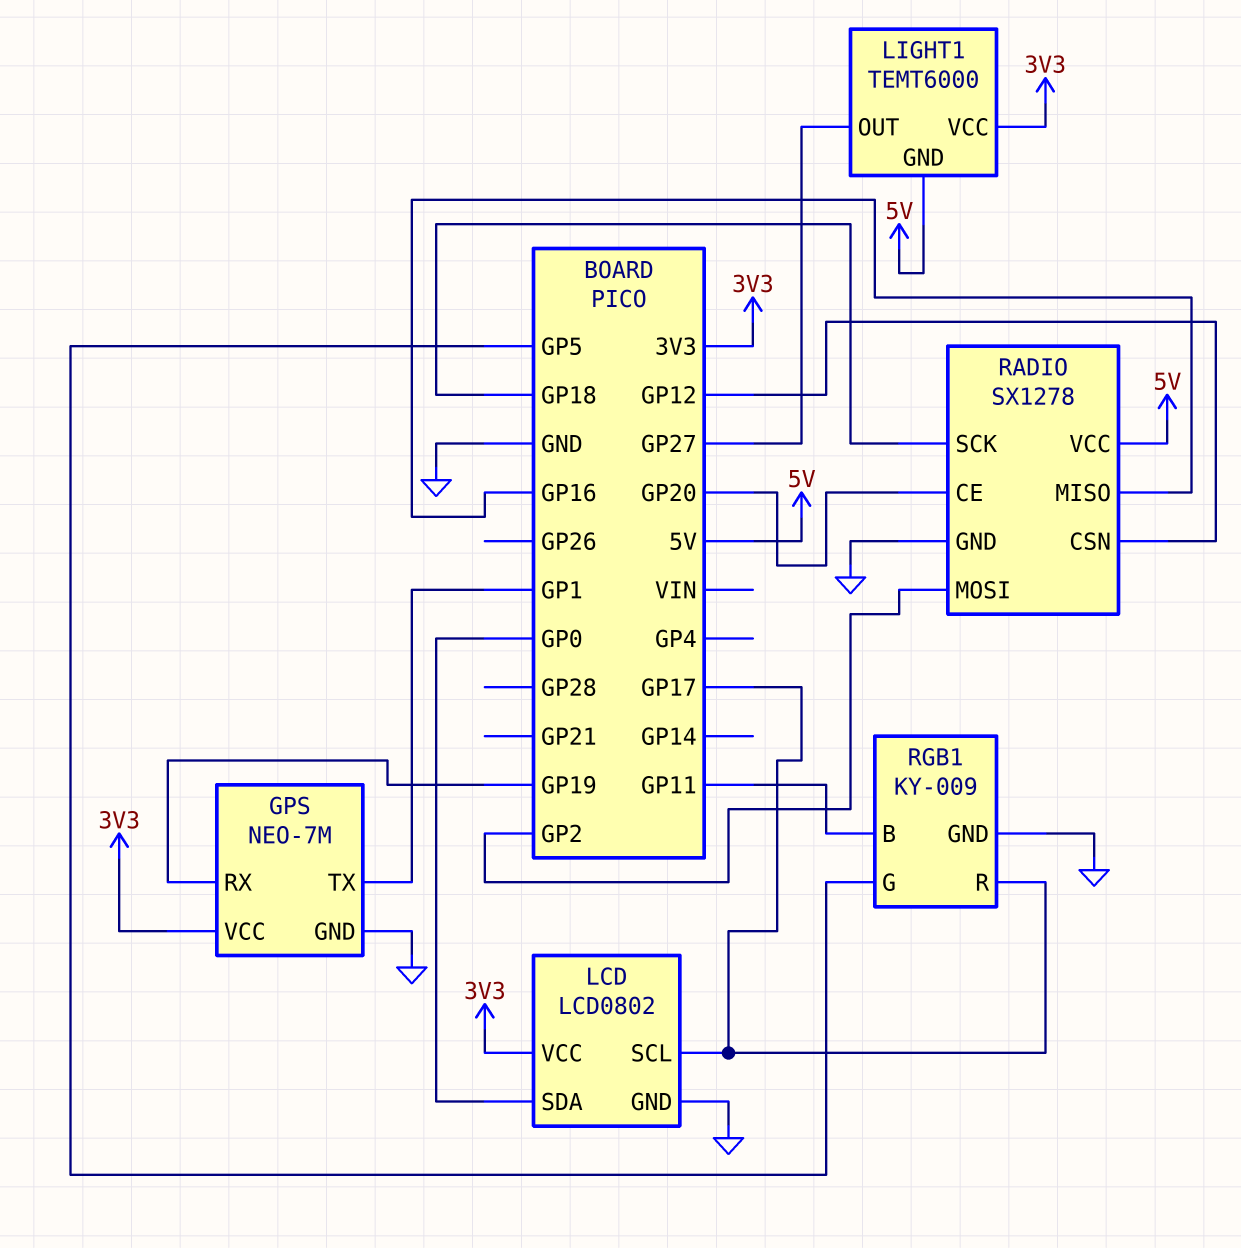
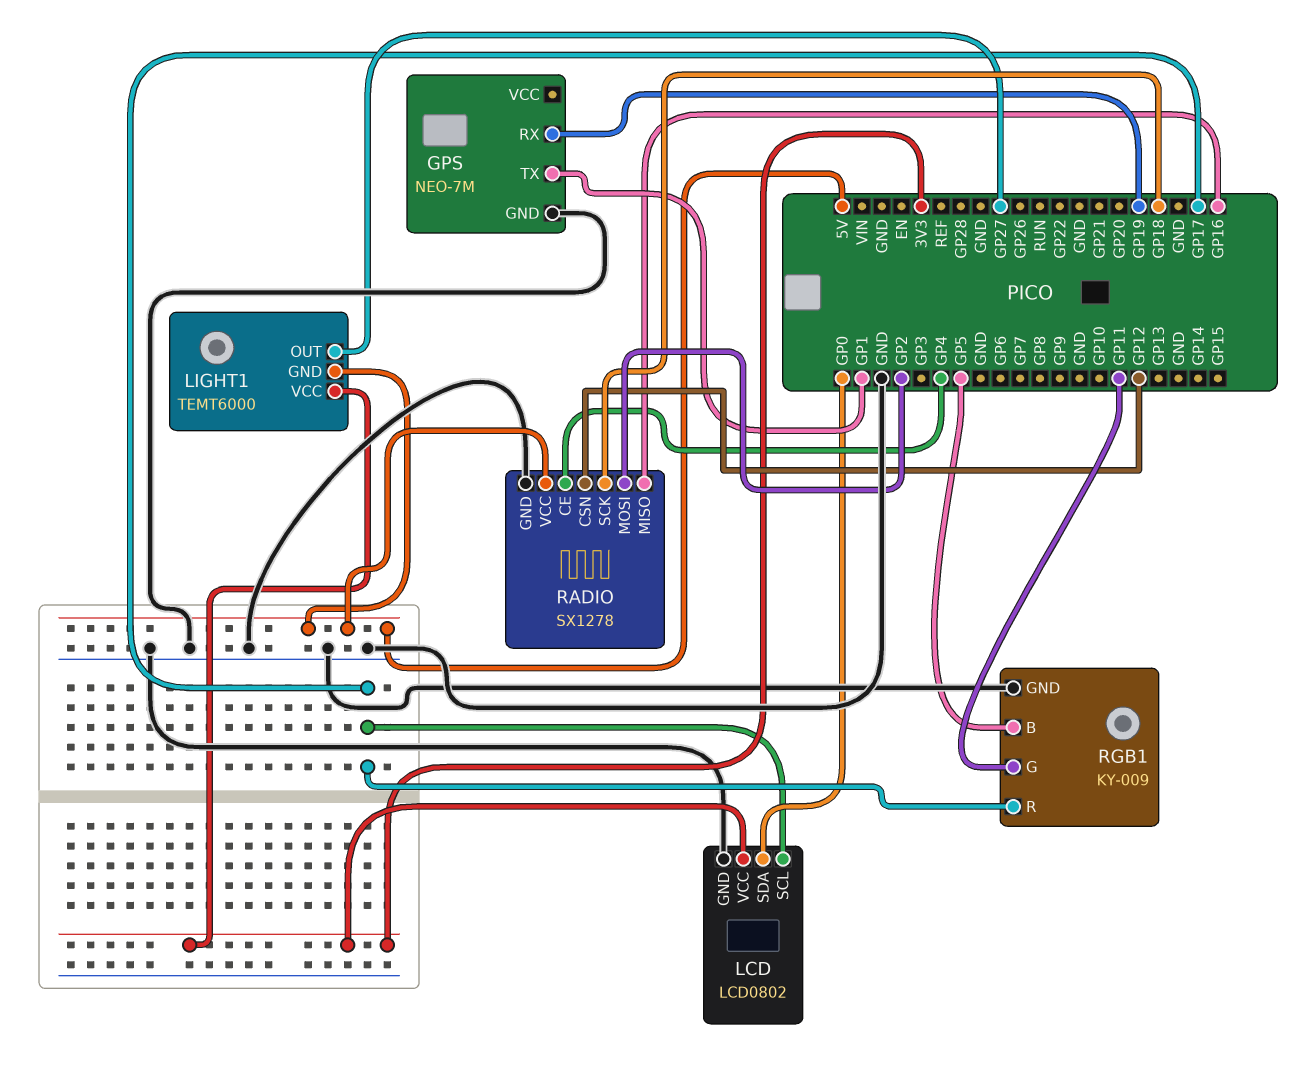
GPS pin VCC: 3V3 -> none
RADIO pin CE: GP20 -> GP4
RGB1 pin B: GP11 -> GP5
RGB1 pin G: GP5 -> GP11

